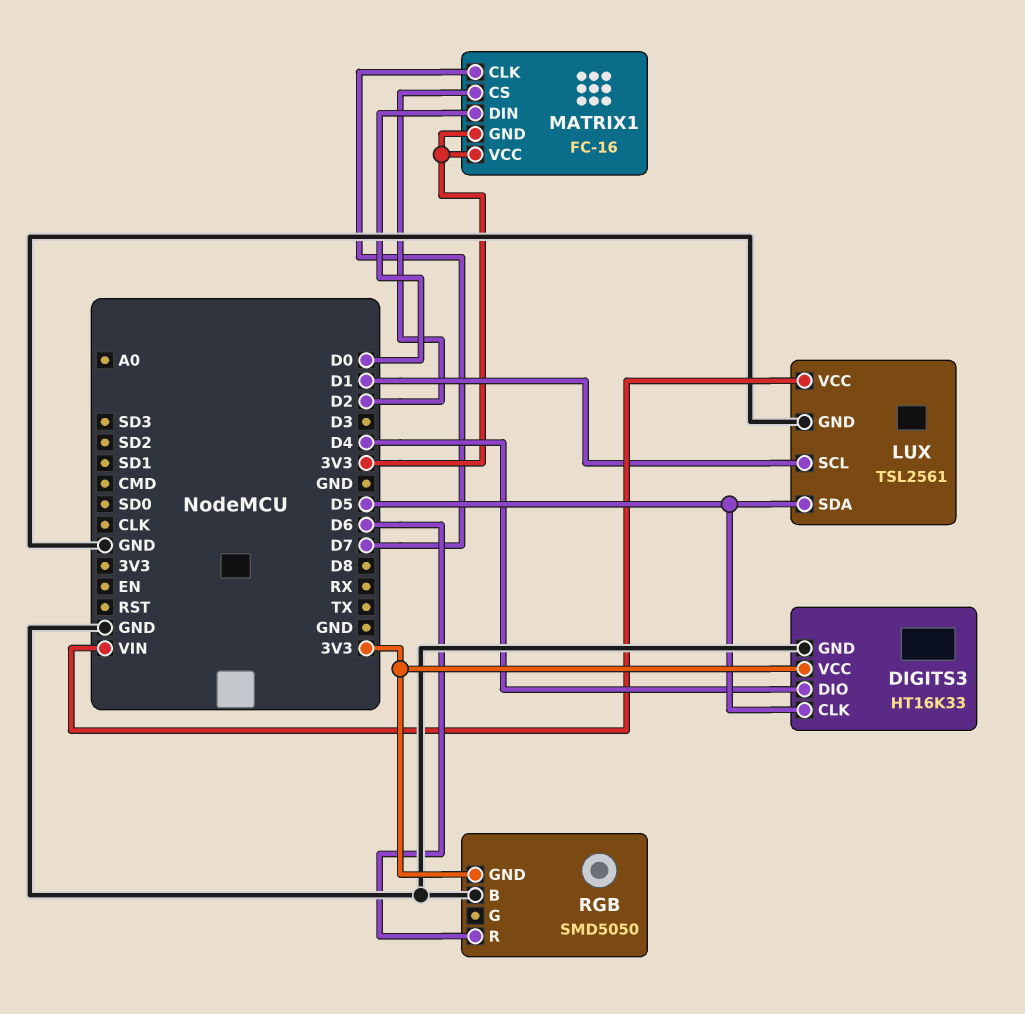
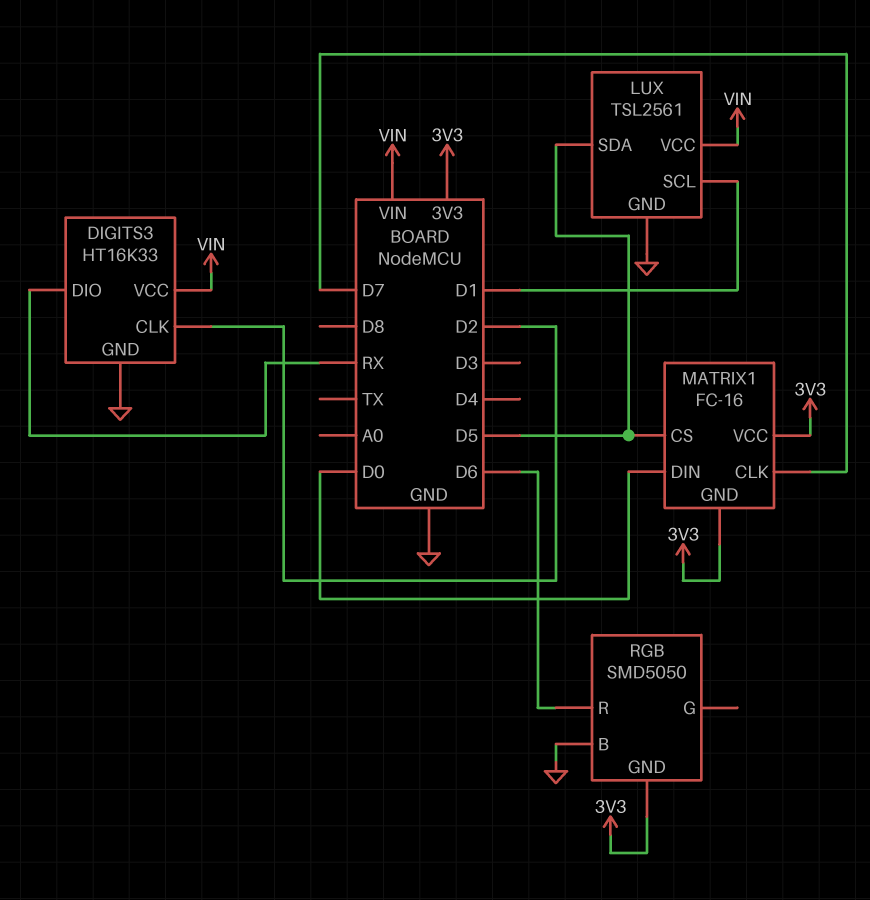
DIGITS3 pin CLK: D5 -> D2
DIGITS3 pin DIO: D4 -> RX
DIGITS3 pin VCC: 3V3 -> VIN
MATRIX1 pin CS: D2 -> D5

